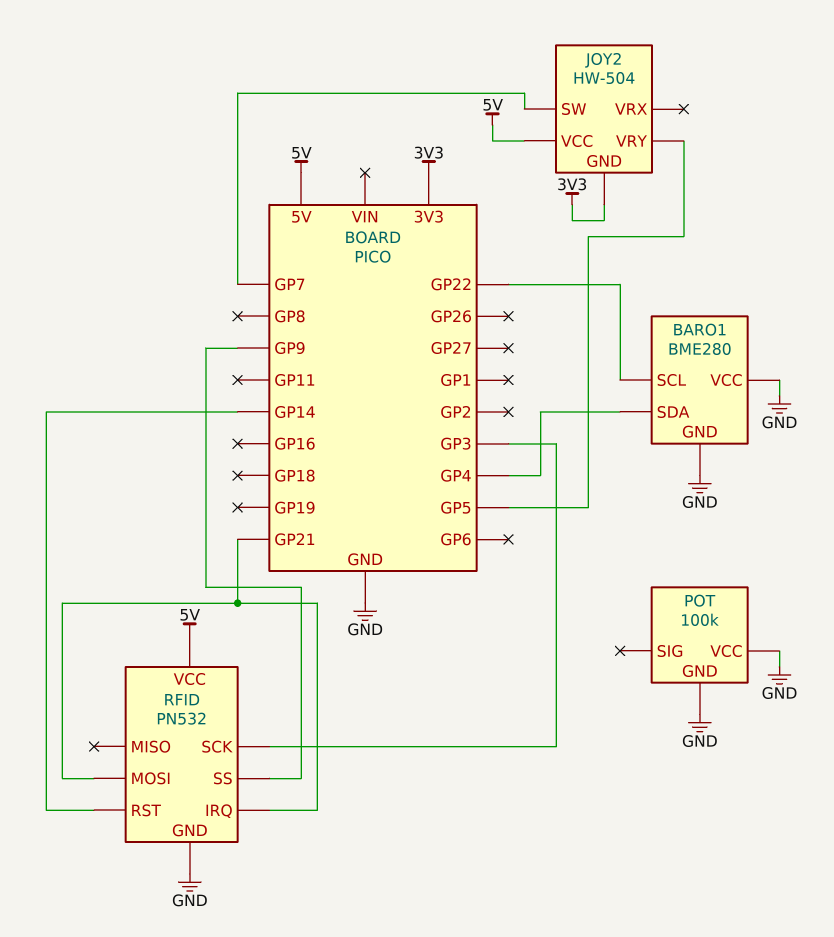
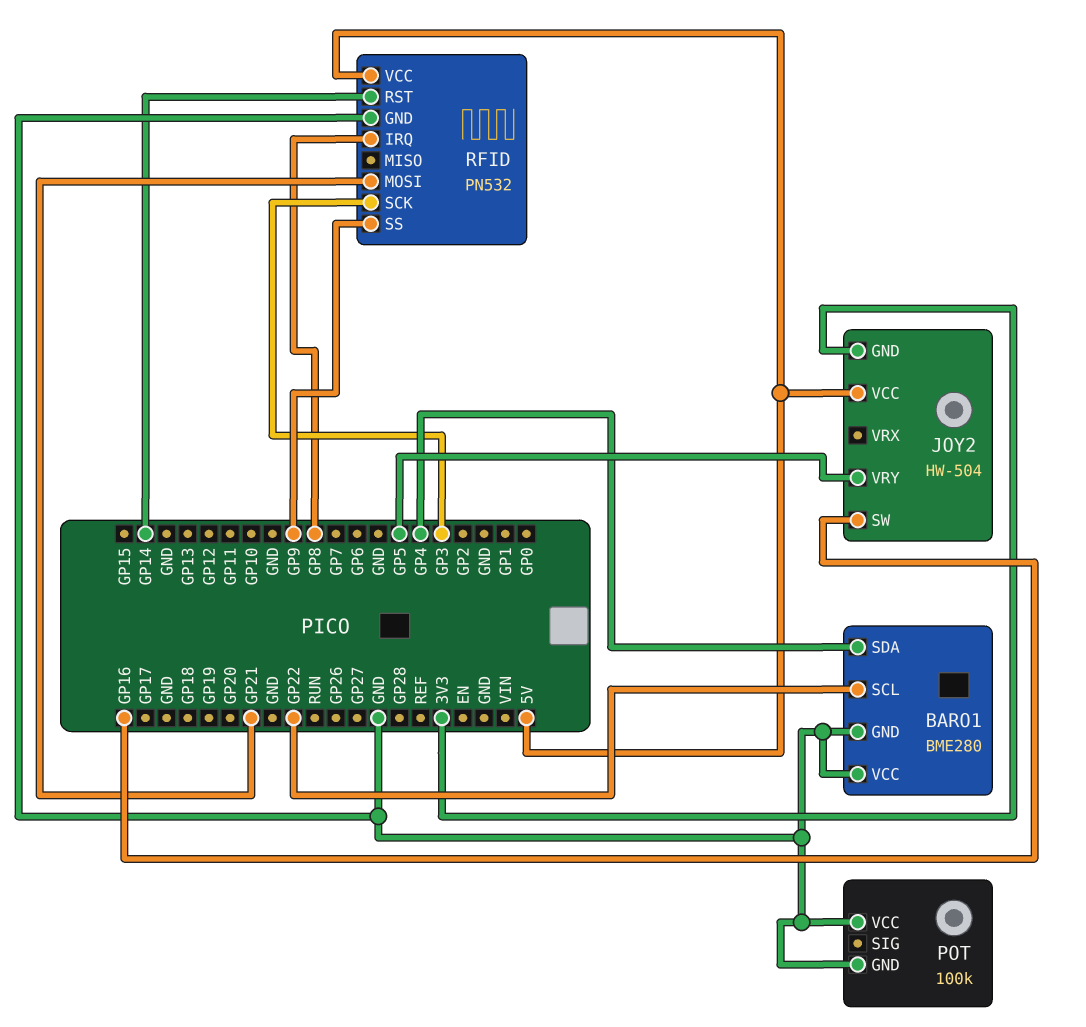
JOY2 pin SW: GP7 -> GP16
RFID pin IRQ: GP21 -> GP8

